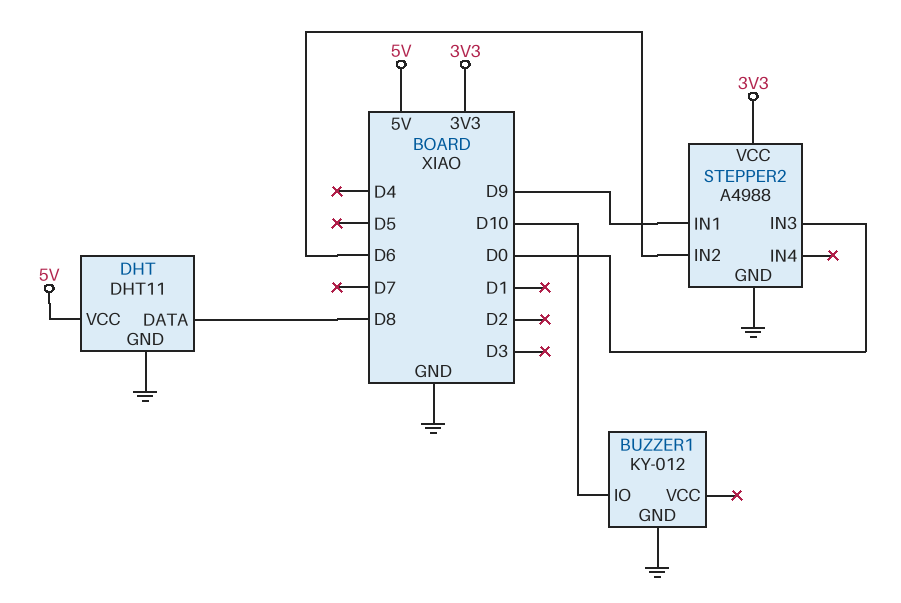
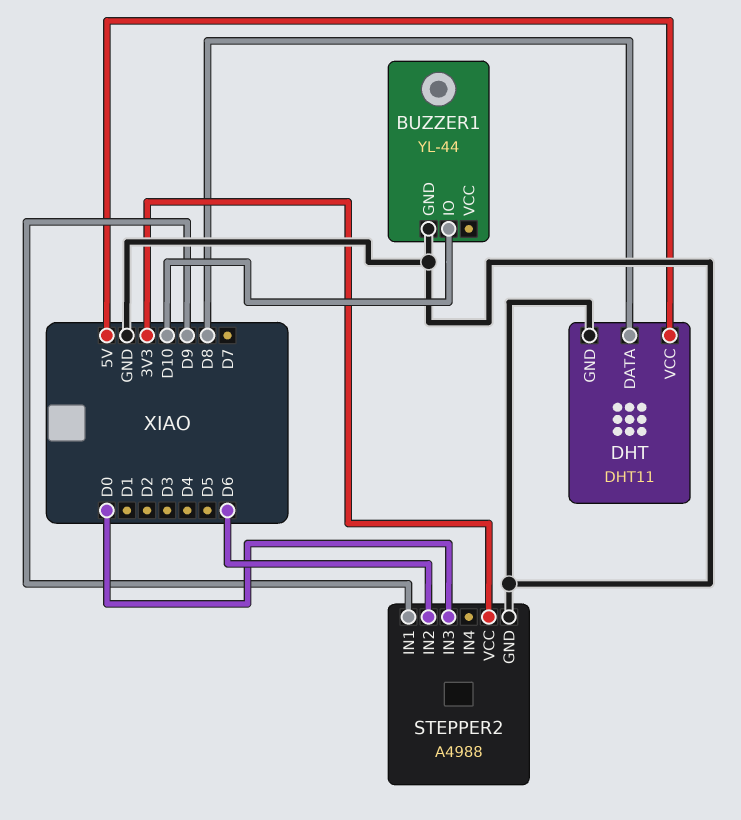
BUZZER1: KY-012 -> YL-44

